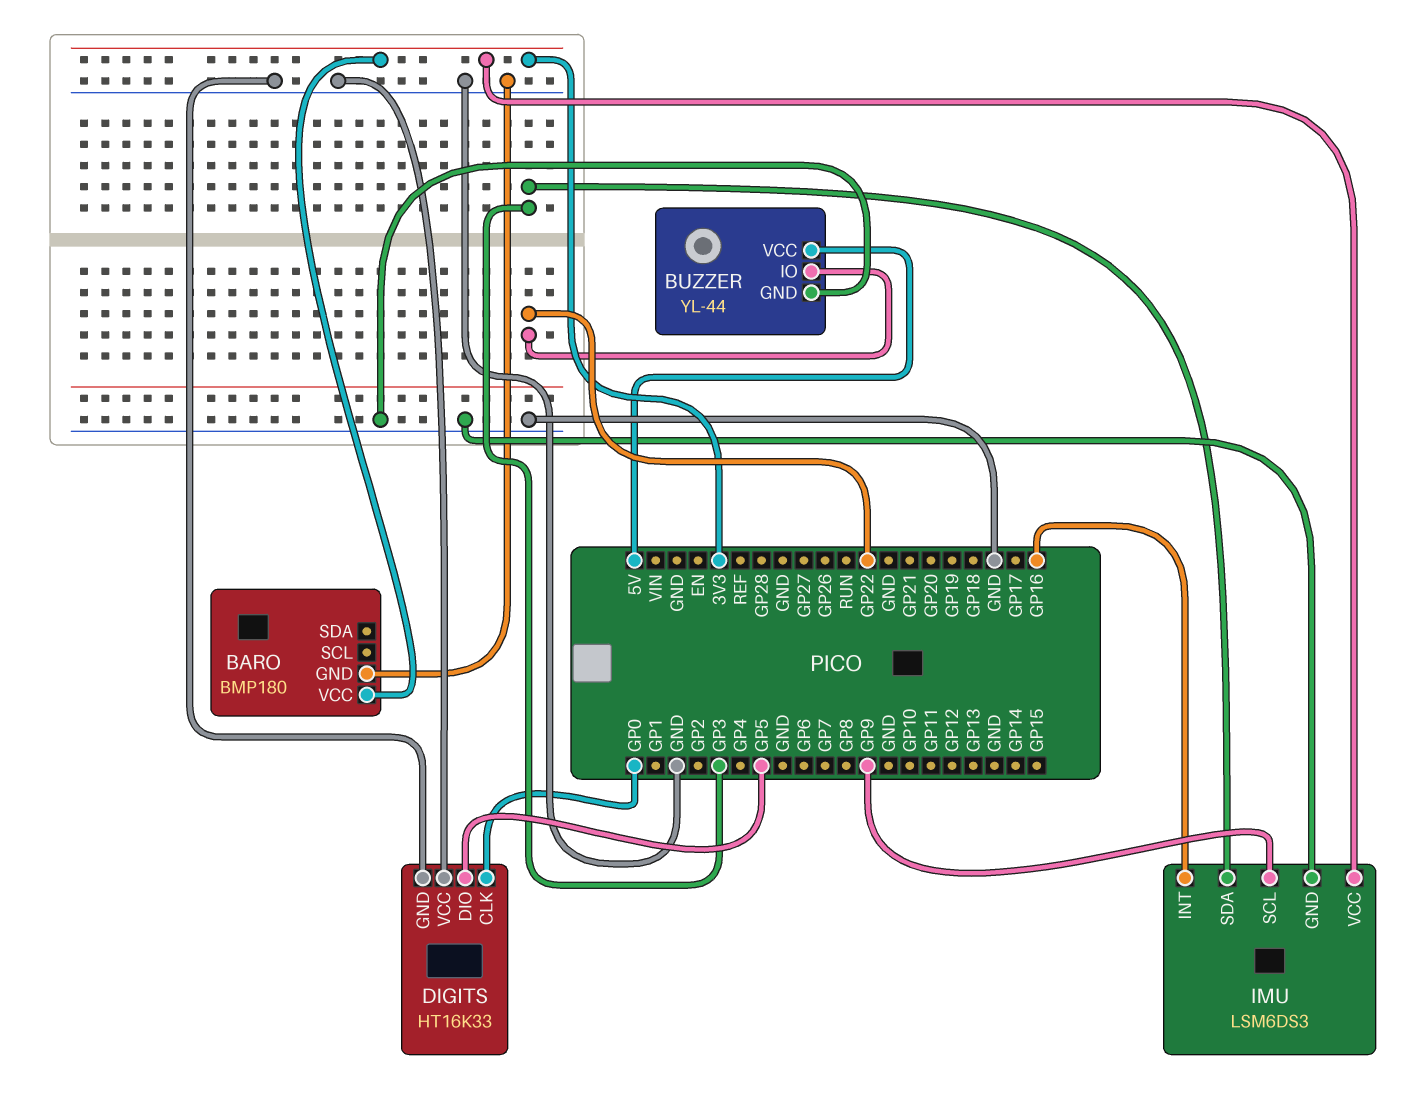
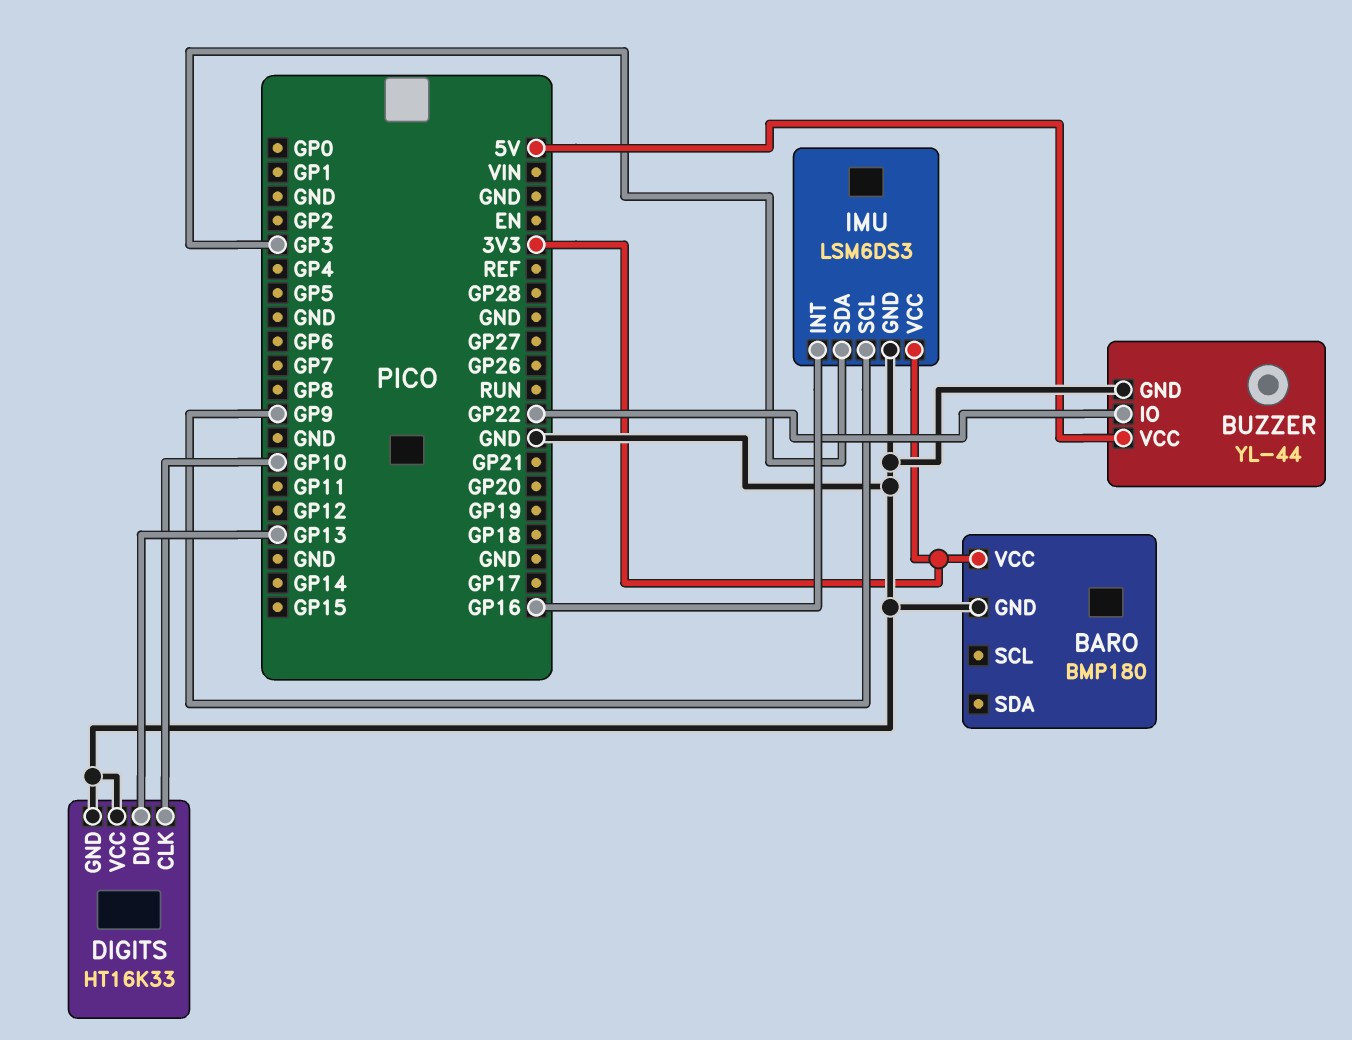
DIGITS pin CLK: GP0 -> GP10
DIGITS pin DIO: GP5 -> GP13

